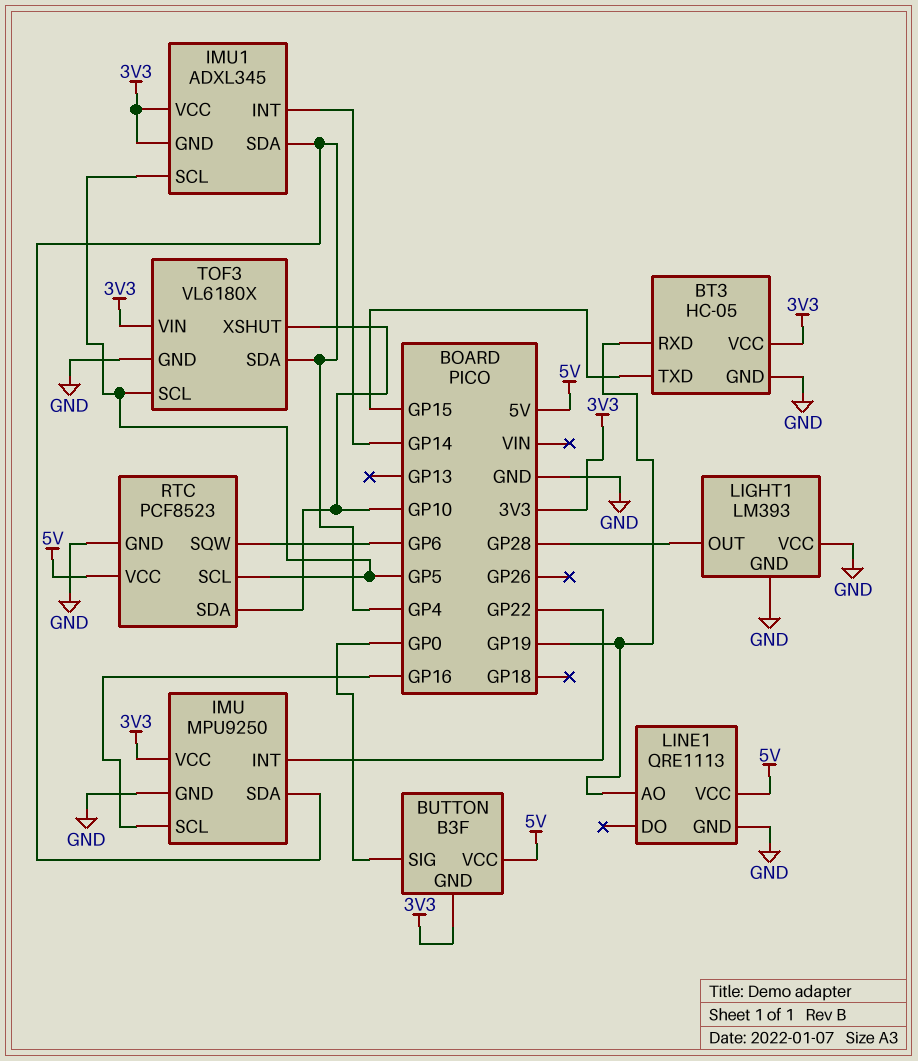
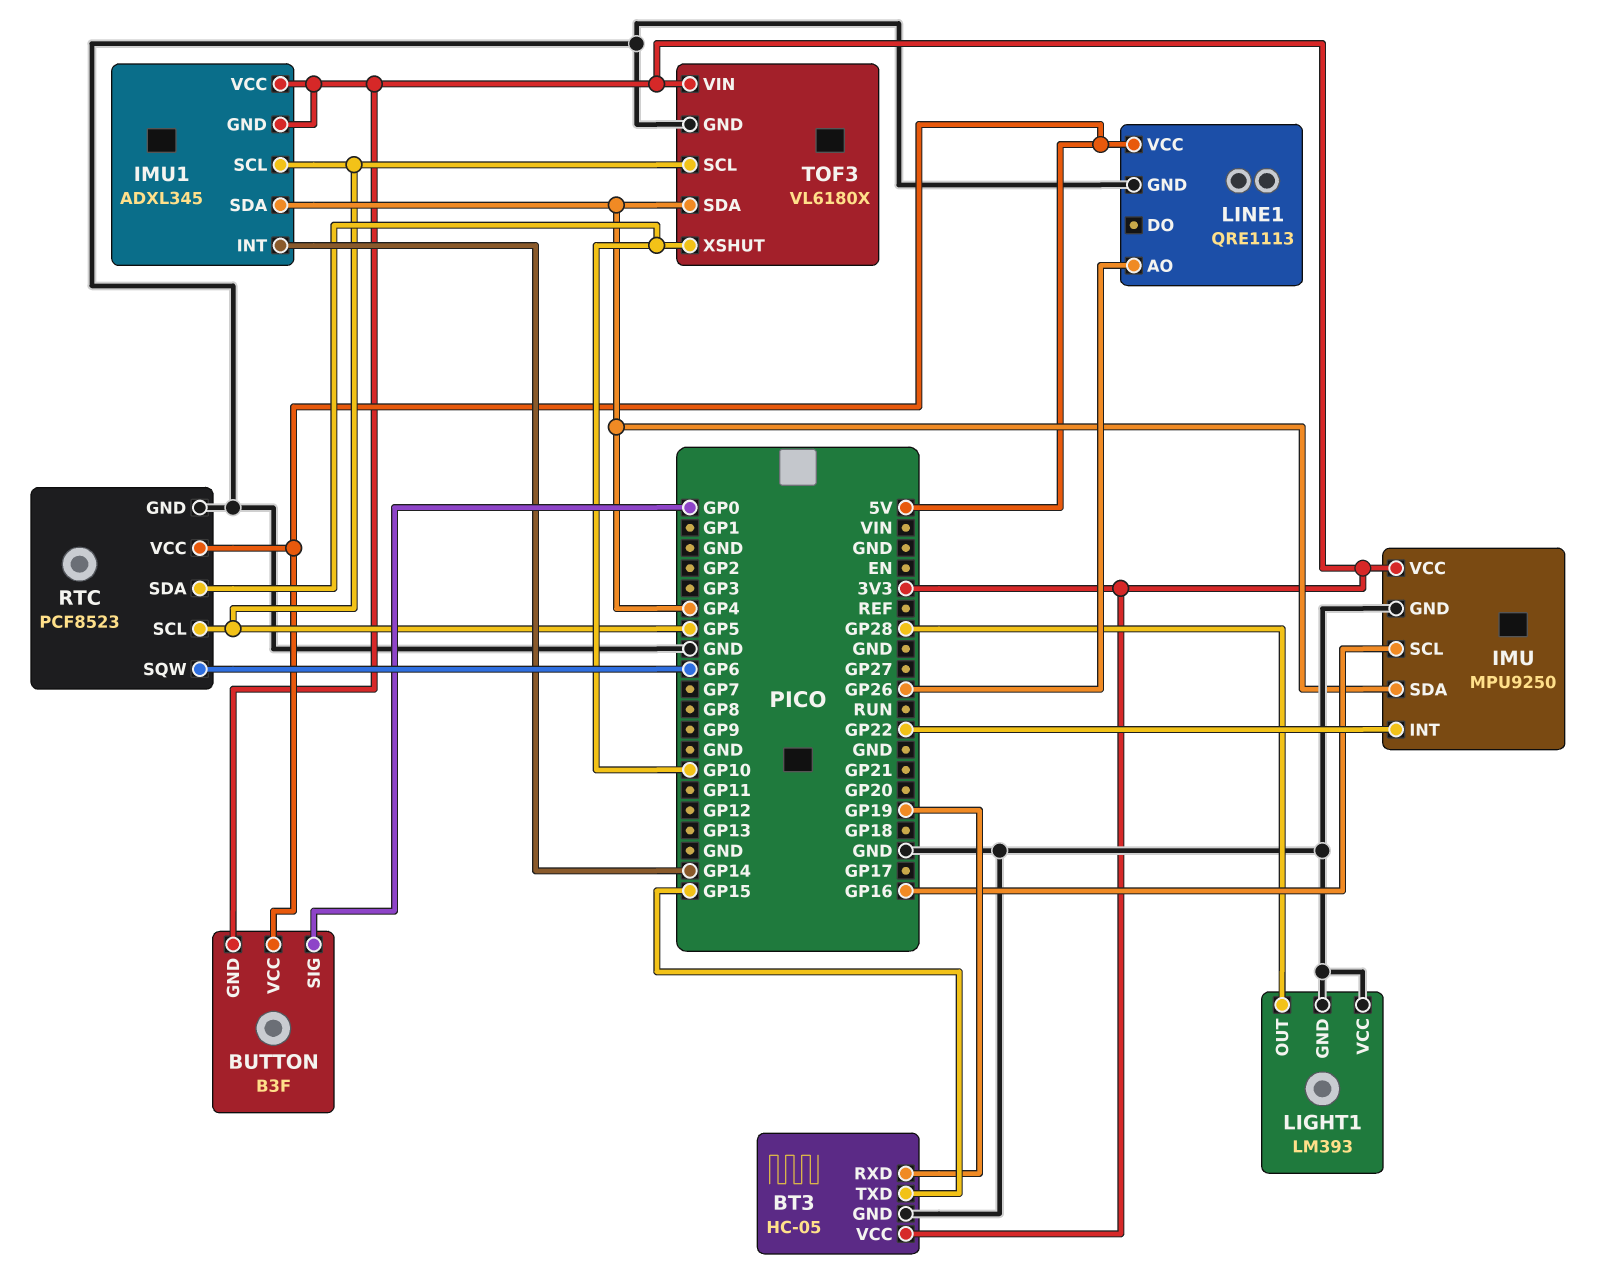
LINE1 pin AO: GP19 -> GP26

